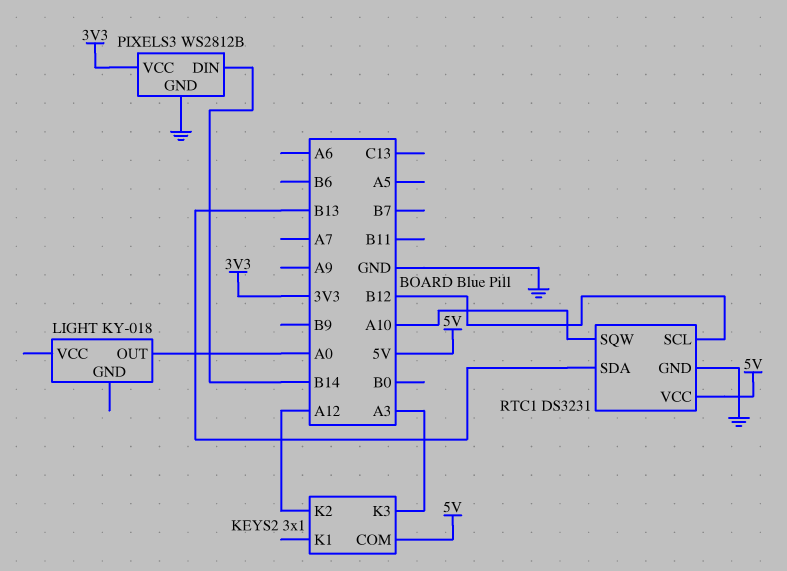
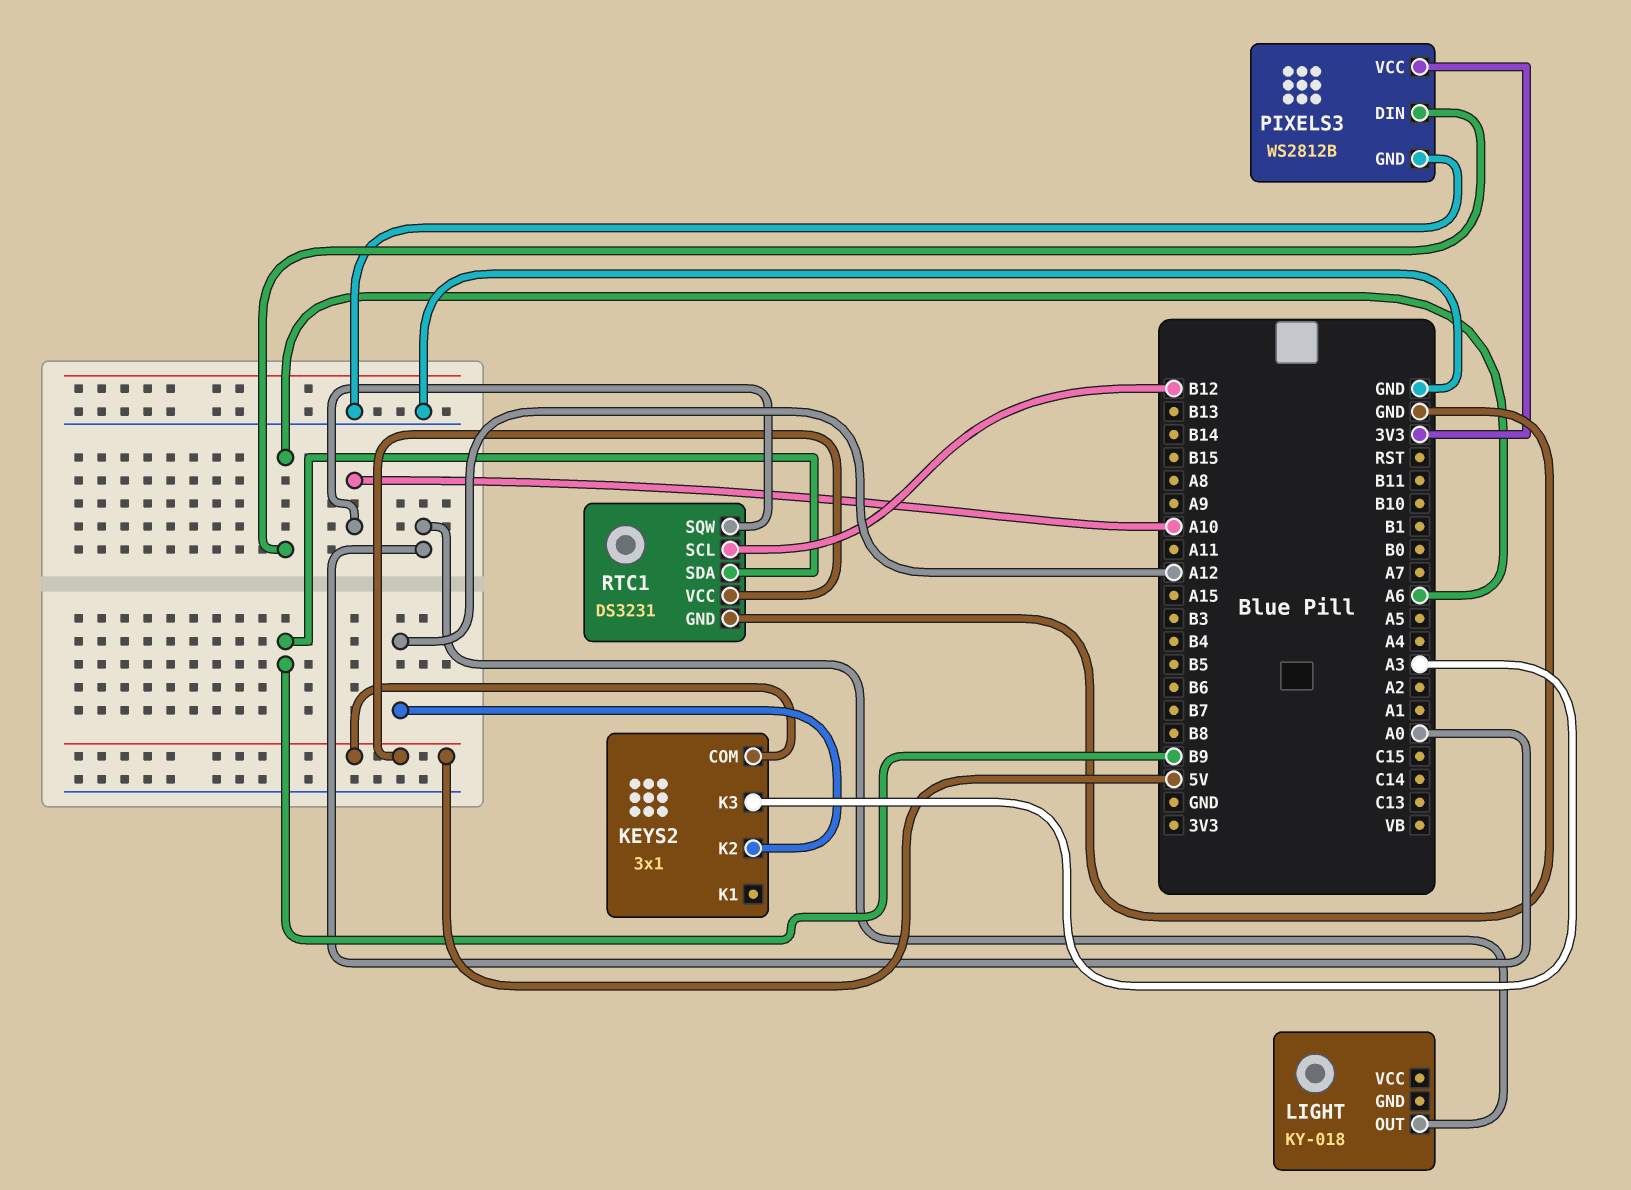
PIXELS3 pin DIN: B14 -> A6
RTC1 pin SDA: B13 -> B9

